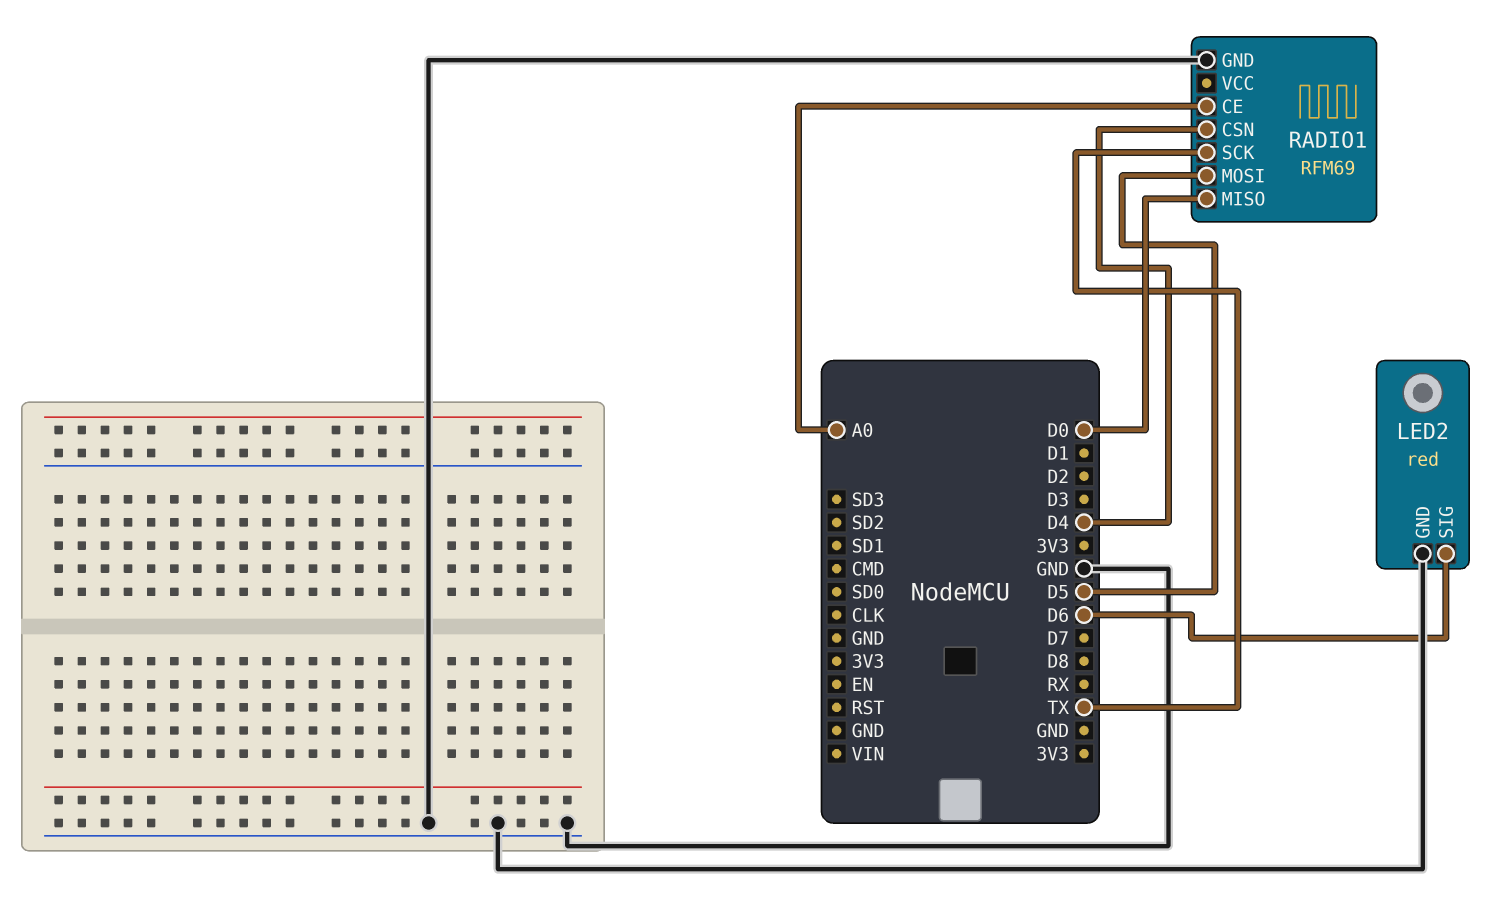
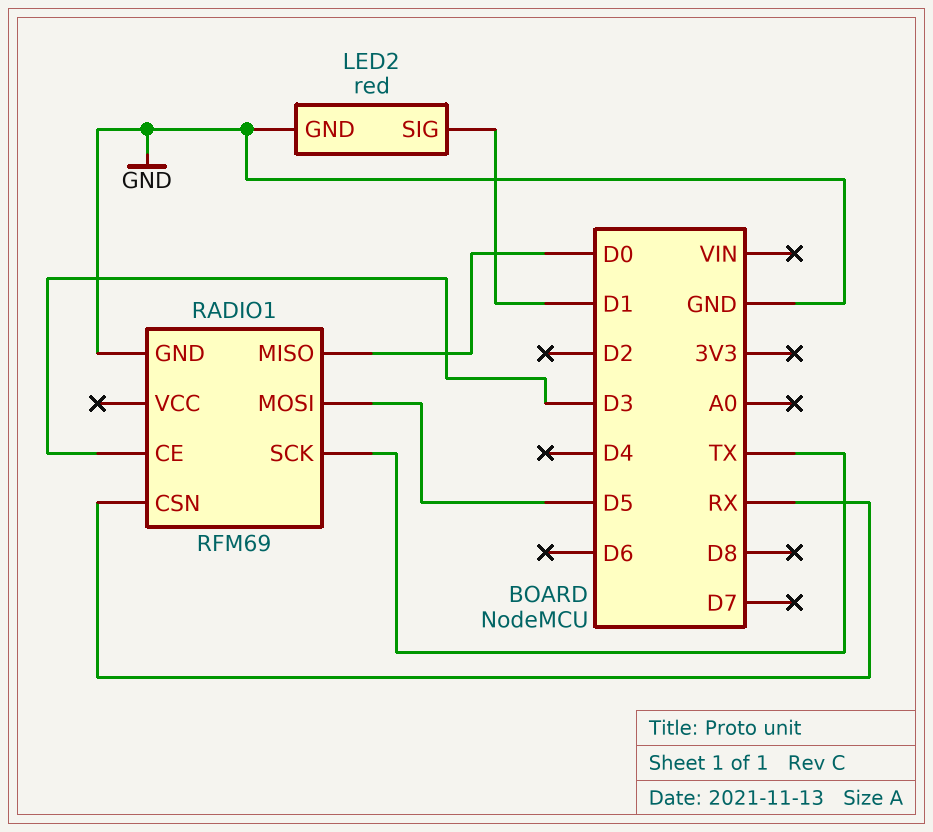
LED2 pin SIG: D6 -> D1
RADIO1 pin CE: A0 -> D3
RADIO1 pin CSN: D4 -> RX

